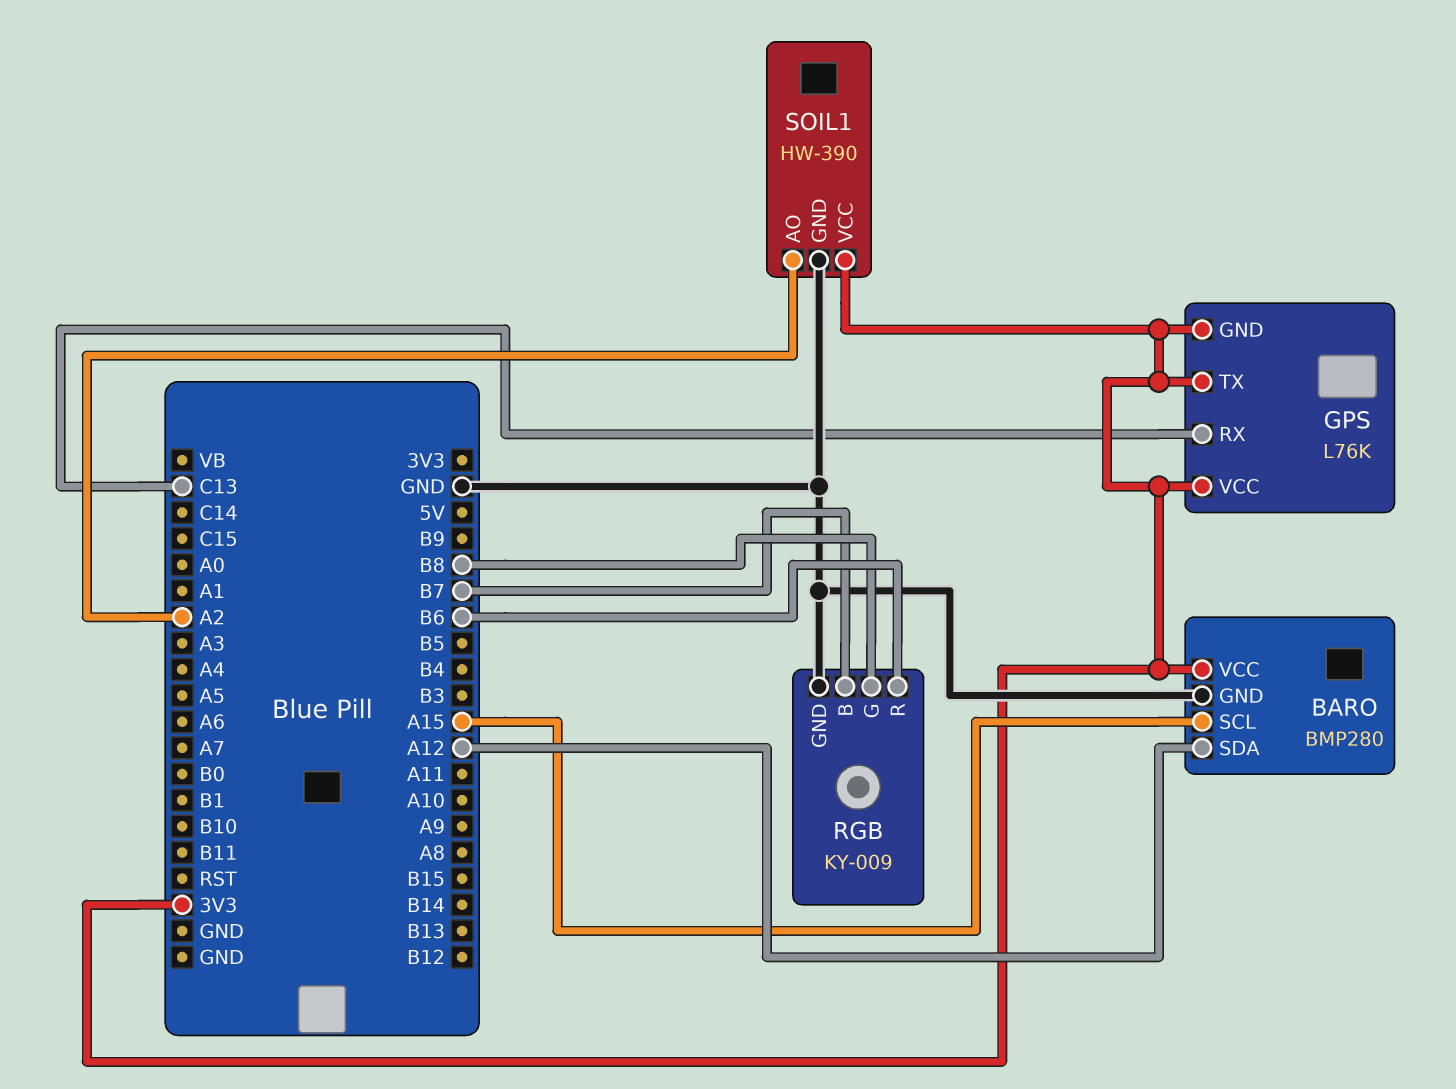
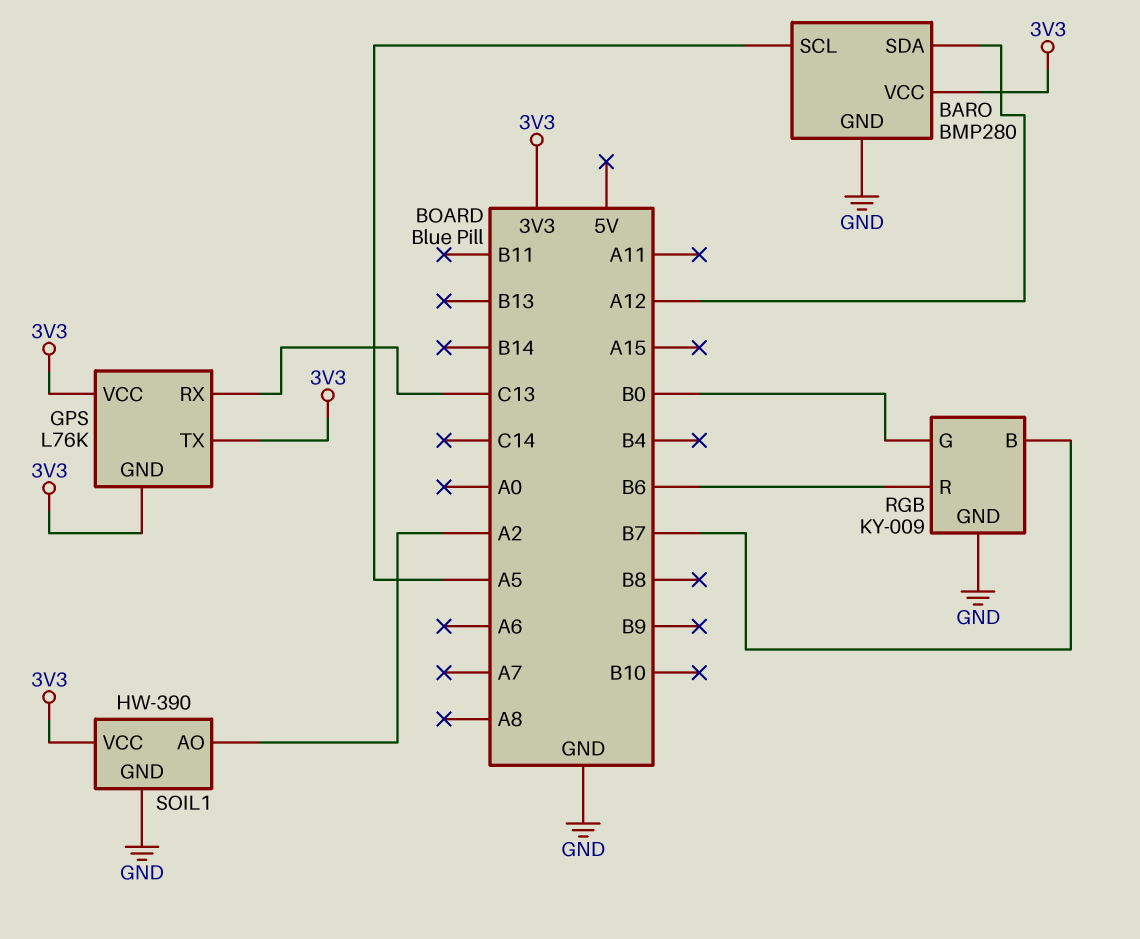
BARO pin SCL: A15 -> A5
RGB pin G: B8 -> B0

